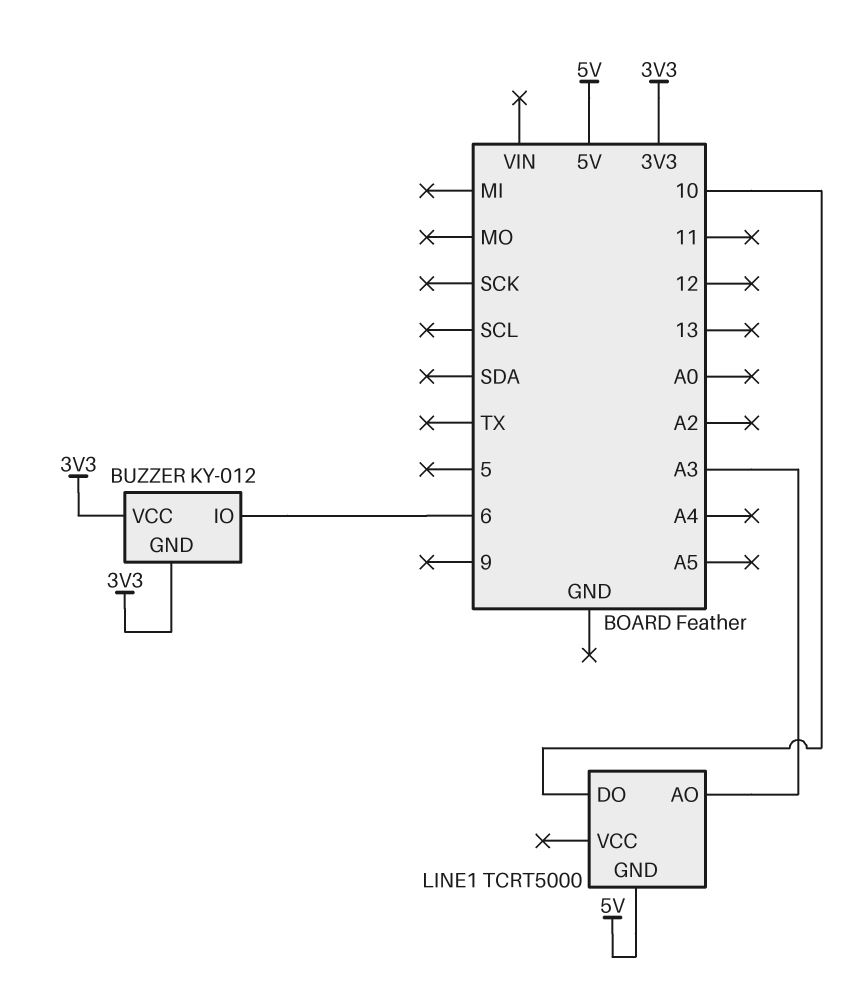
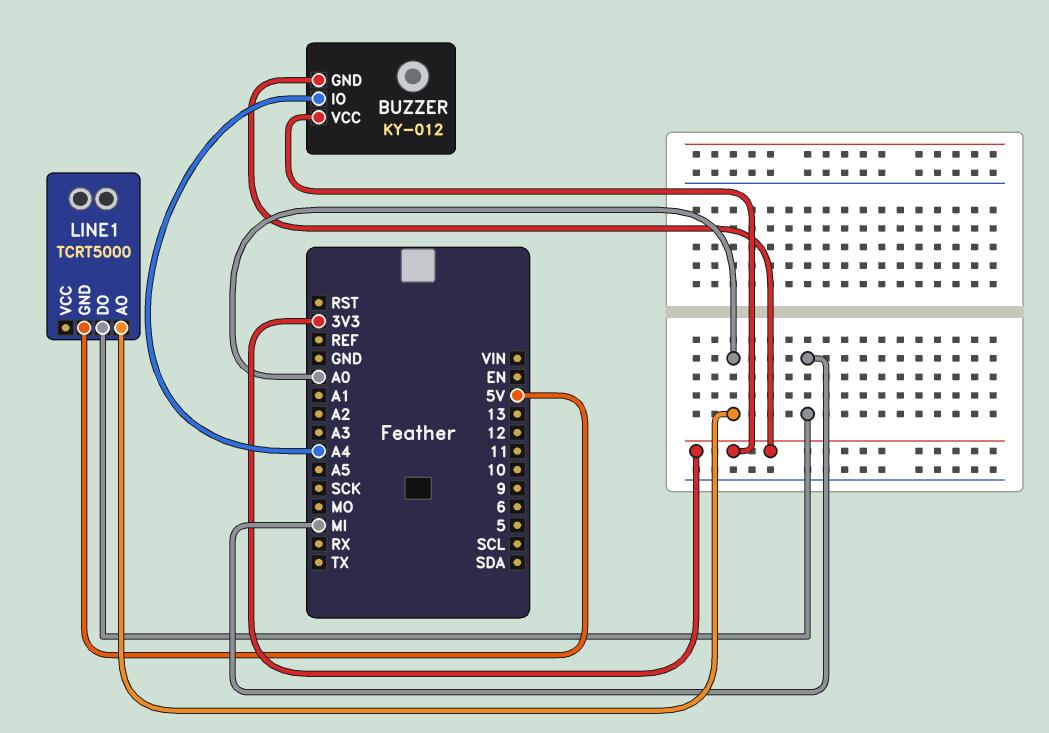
BUZZER pin IO: 6 -> A4
LINE1 pin AO: A3 -> A0
LINE1 pin DO: 10 -> MI

